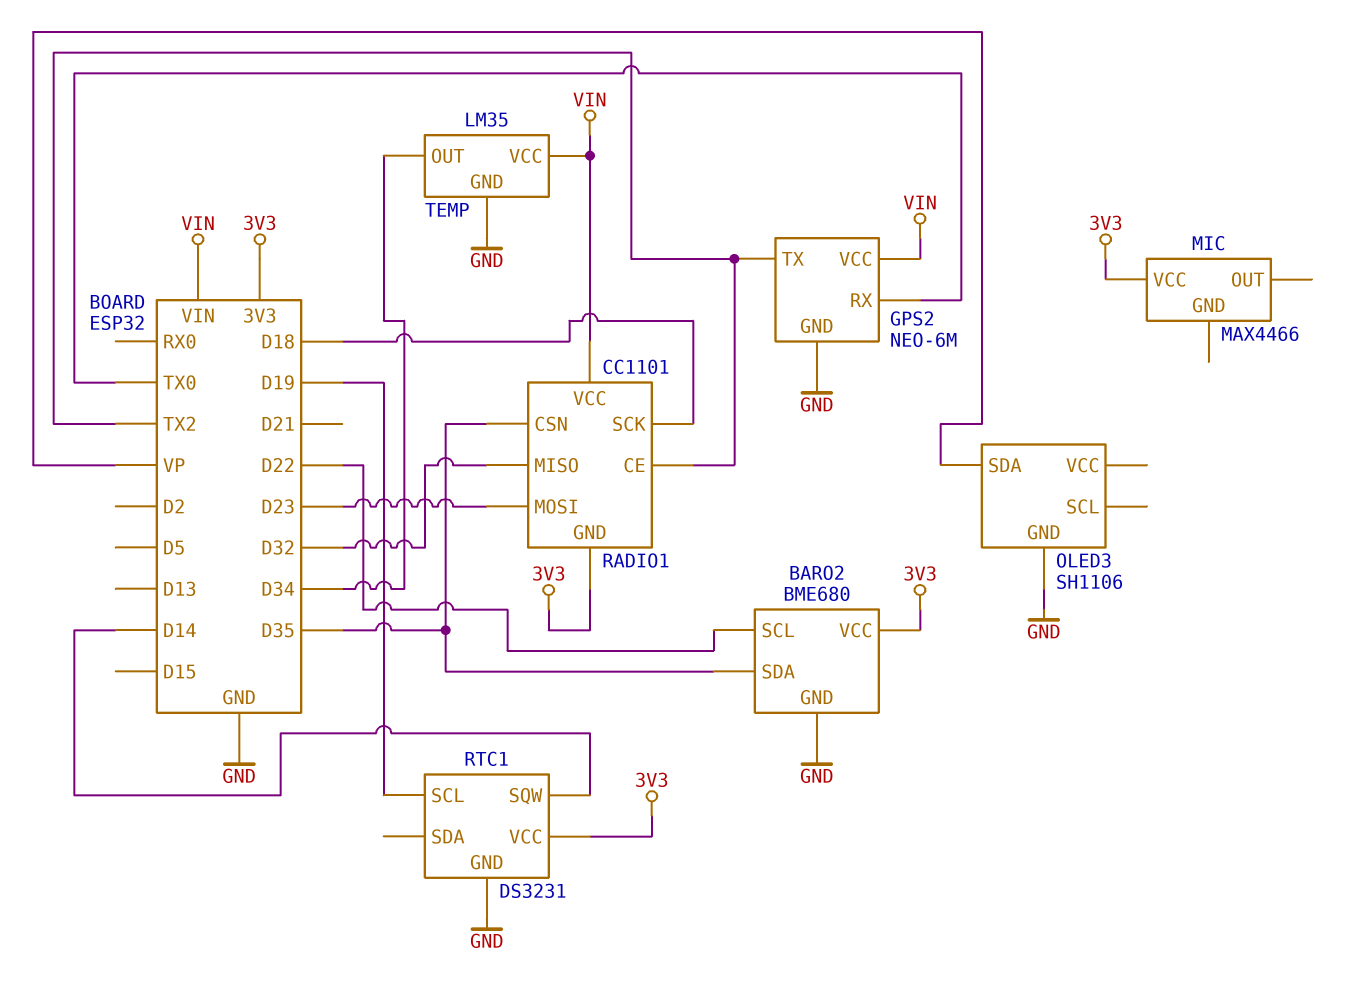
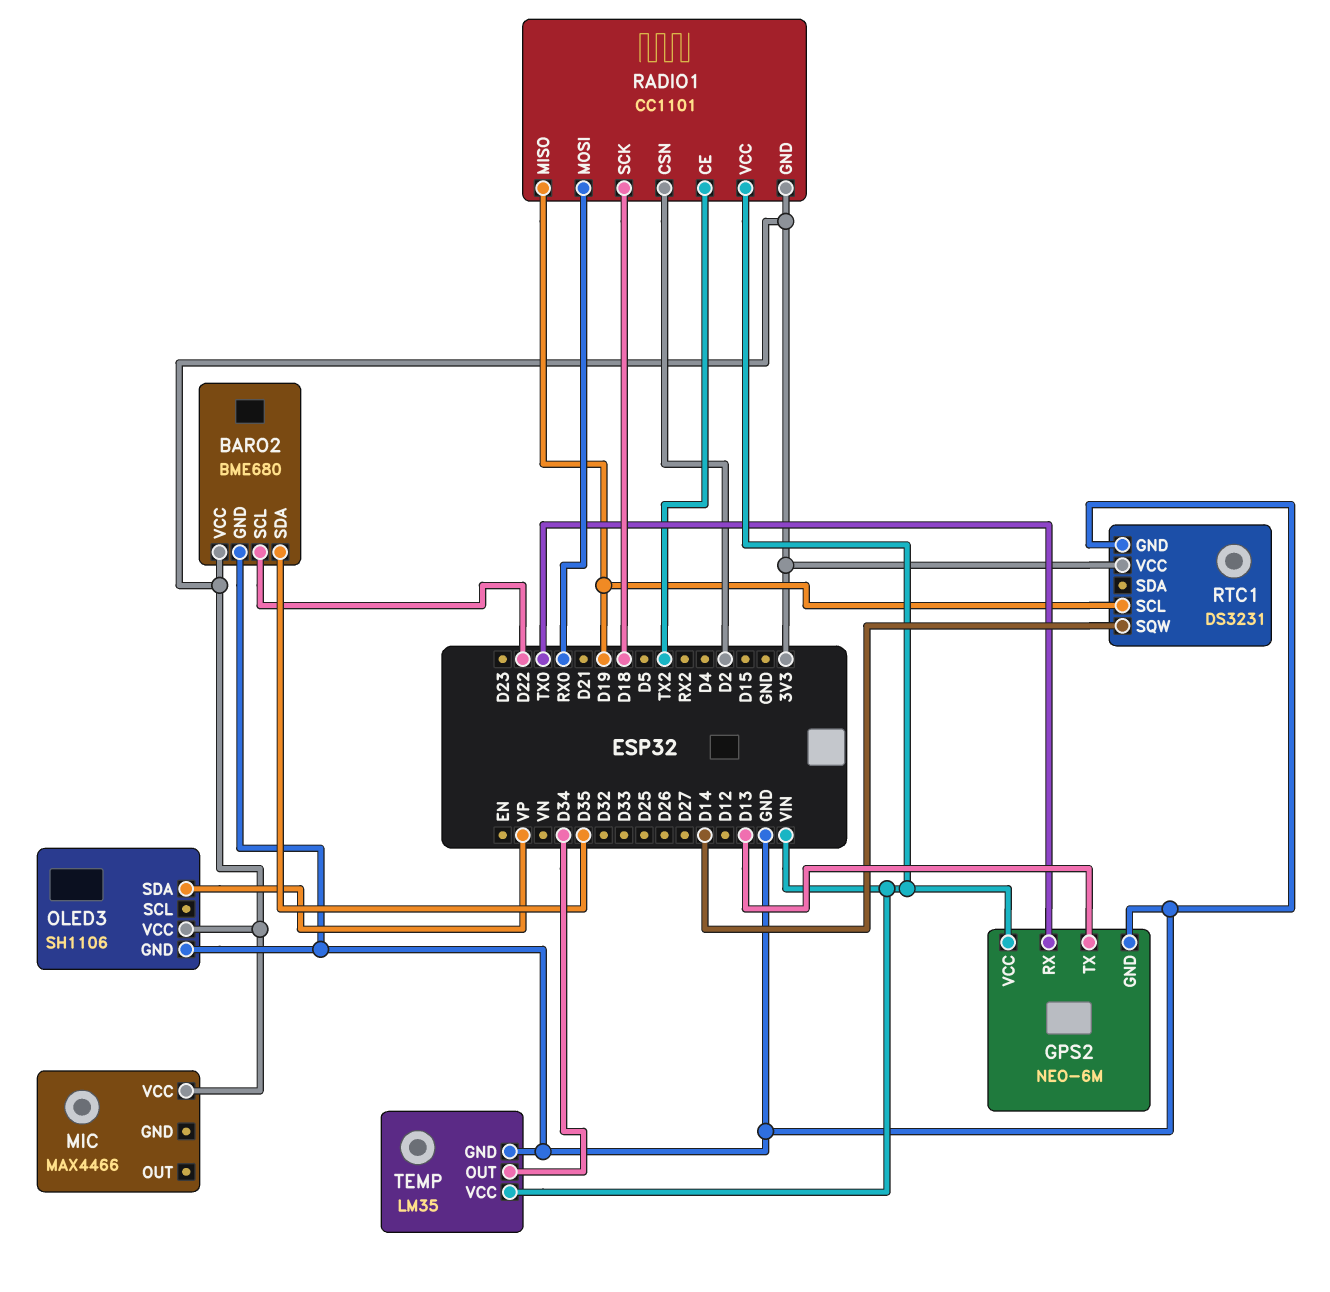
GPS2 pin TX: TX2 -> D13
OLED3 pin VCC: none -> 3V3
RADIO1 pin CSN: D35 -> D2
RADIO1 pin MISO: D32 -> D19
RADIO1 pin MOSI: D23 -> RX0

